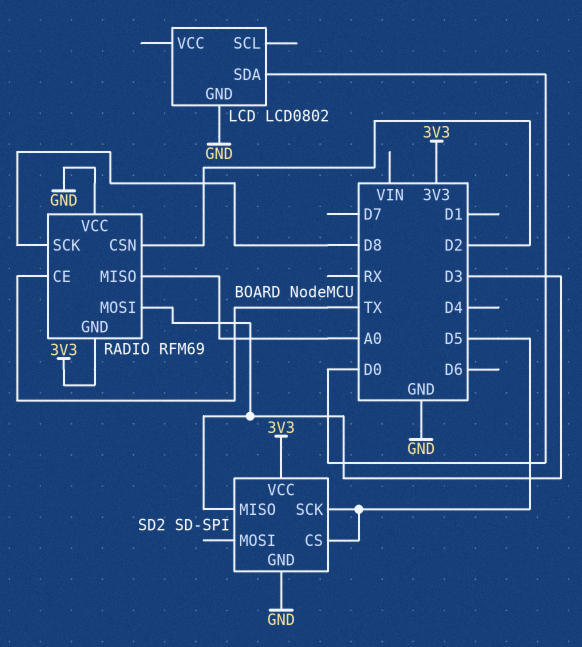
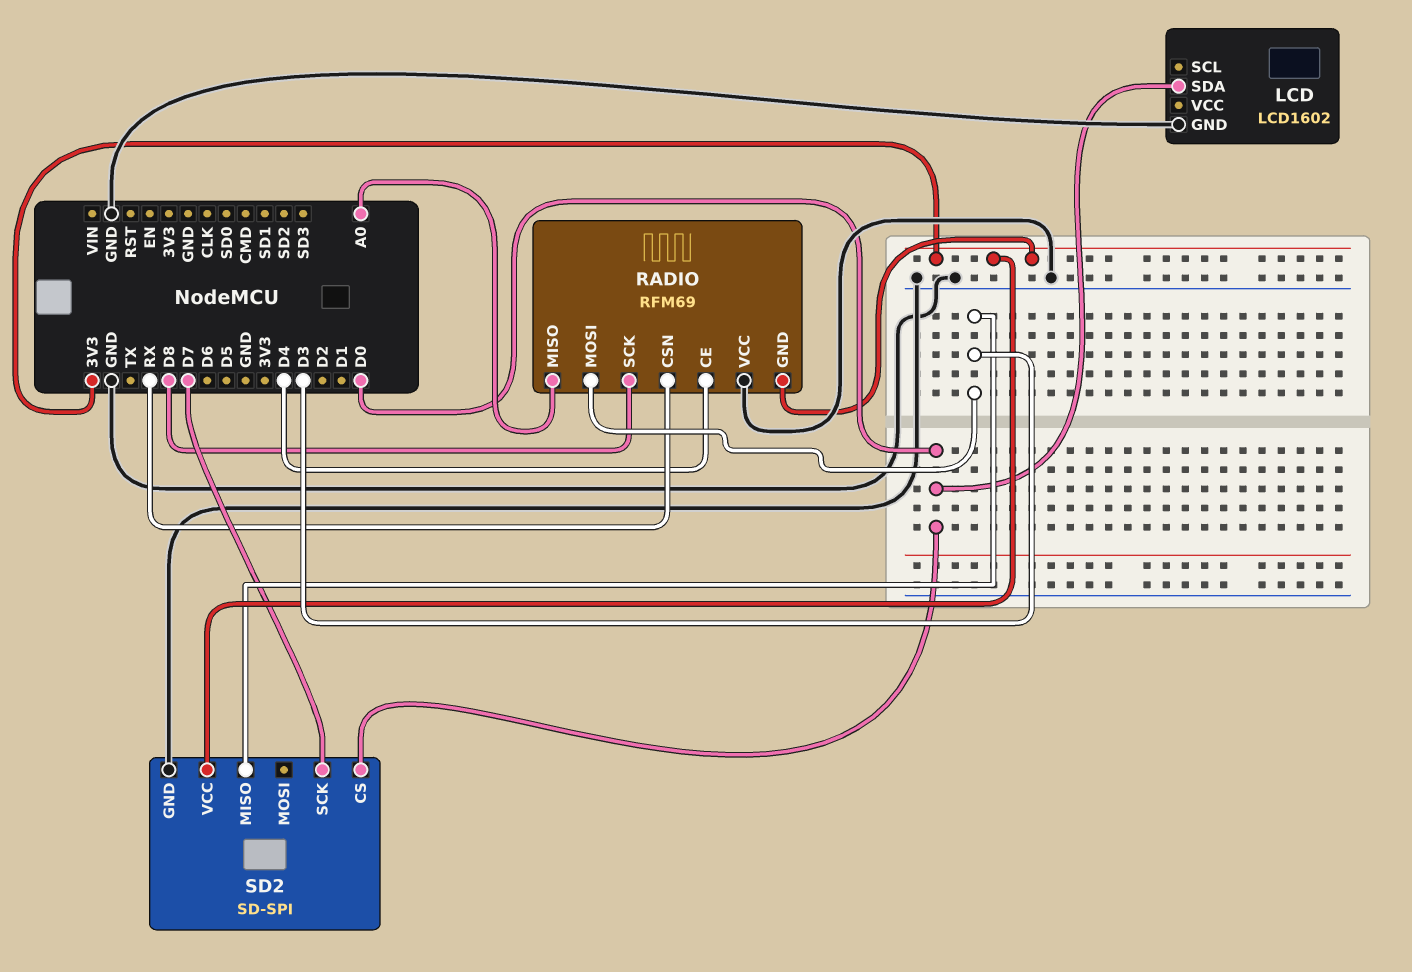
LCD: LCD0802 -> LCD1602
RADIO pin CE: TX -> D4
RADIO pin CSN: D2 -> RX
SD2 pin CS: D5 -> D0
SD2 pin SCK: D5 -> D7

